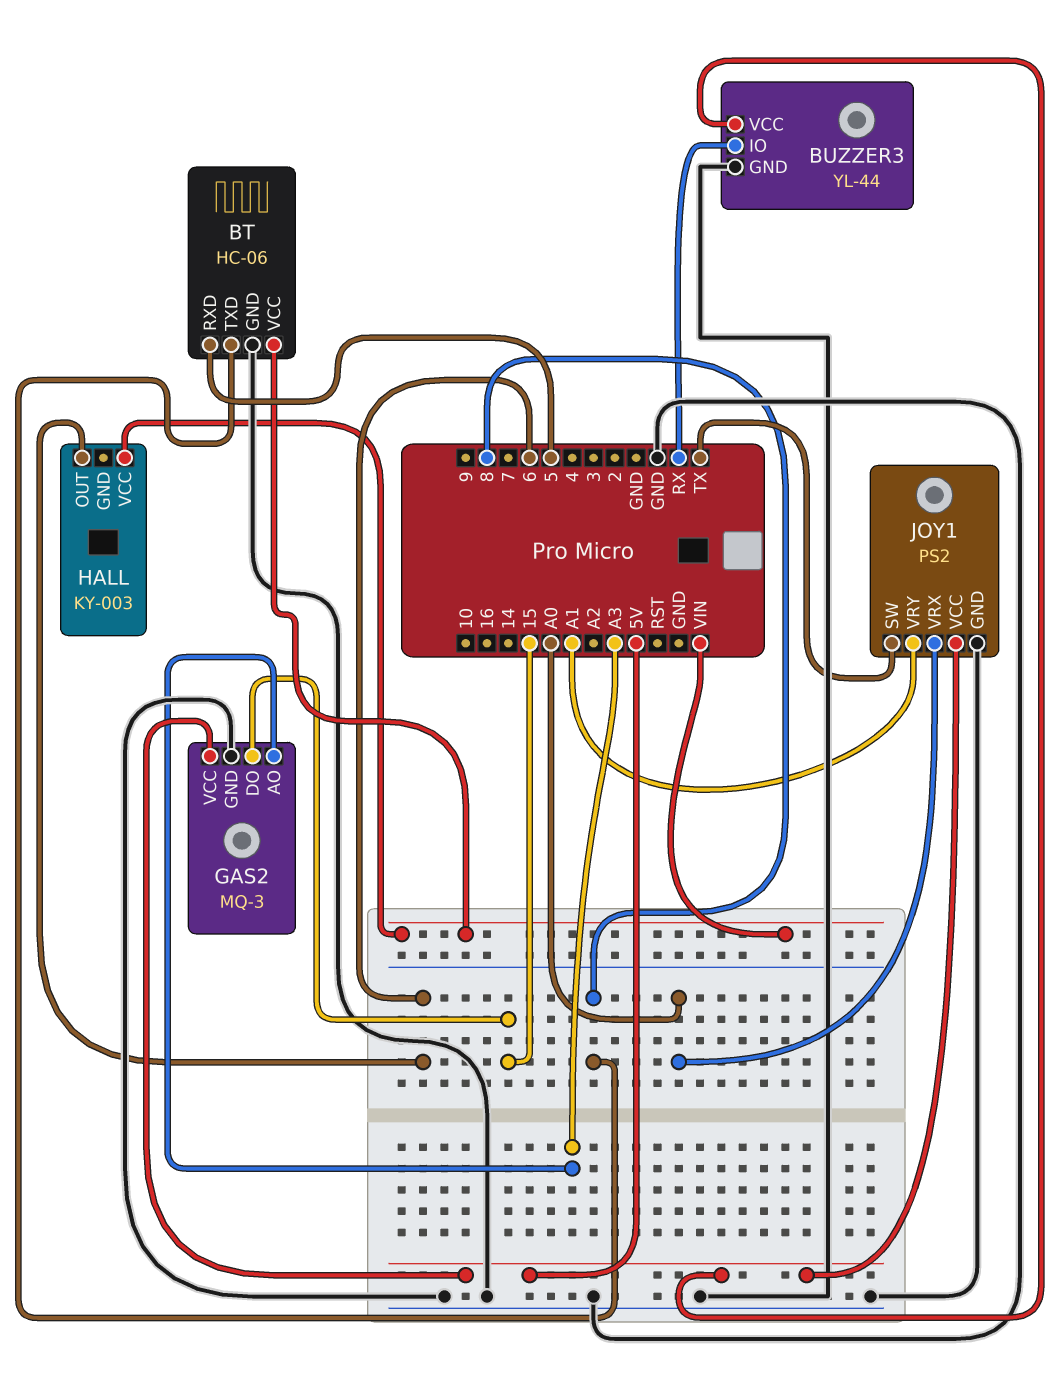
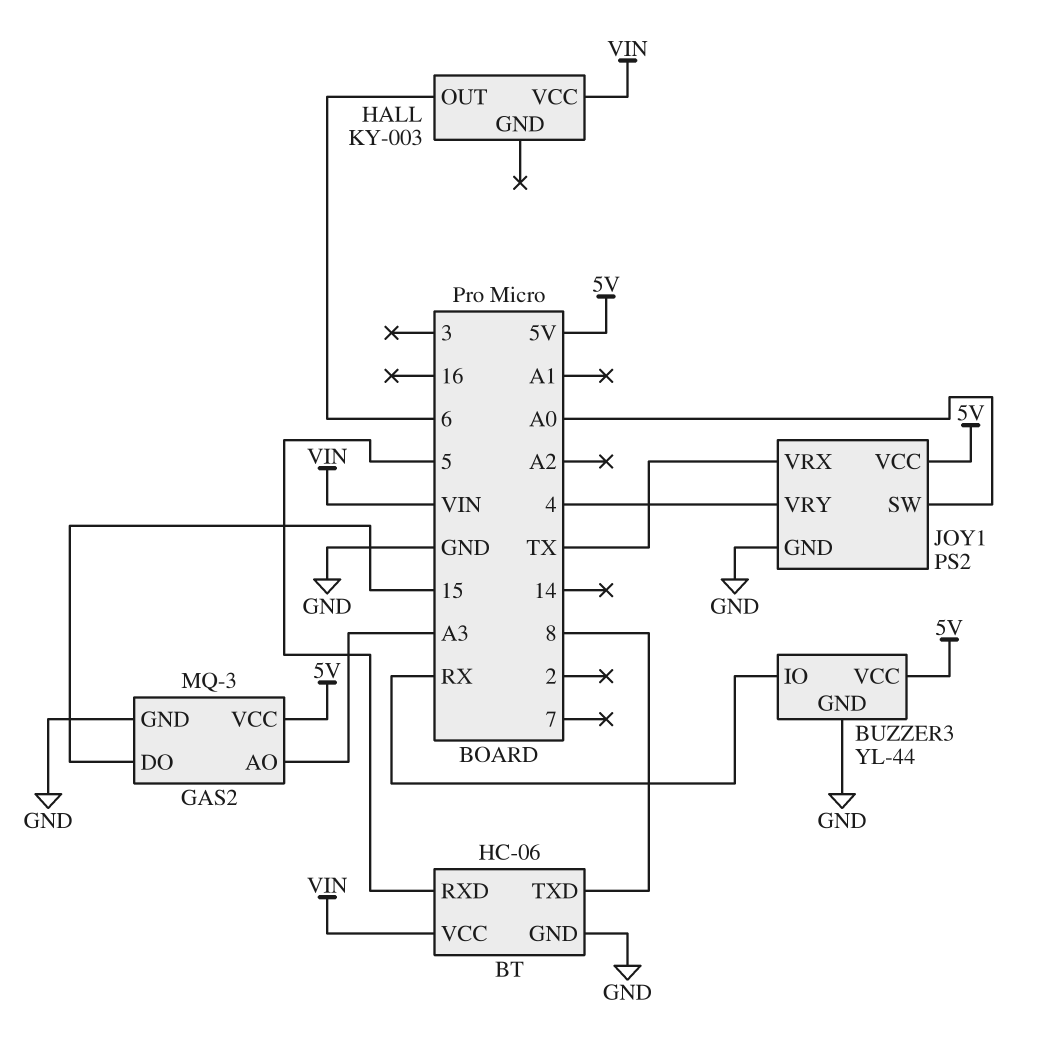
JOY1 pin SW: TX -> A0
JOY1 pin VRX: A0 -> TX
JOY1 pin VRY: A1 -> 4

